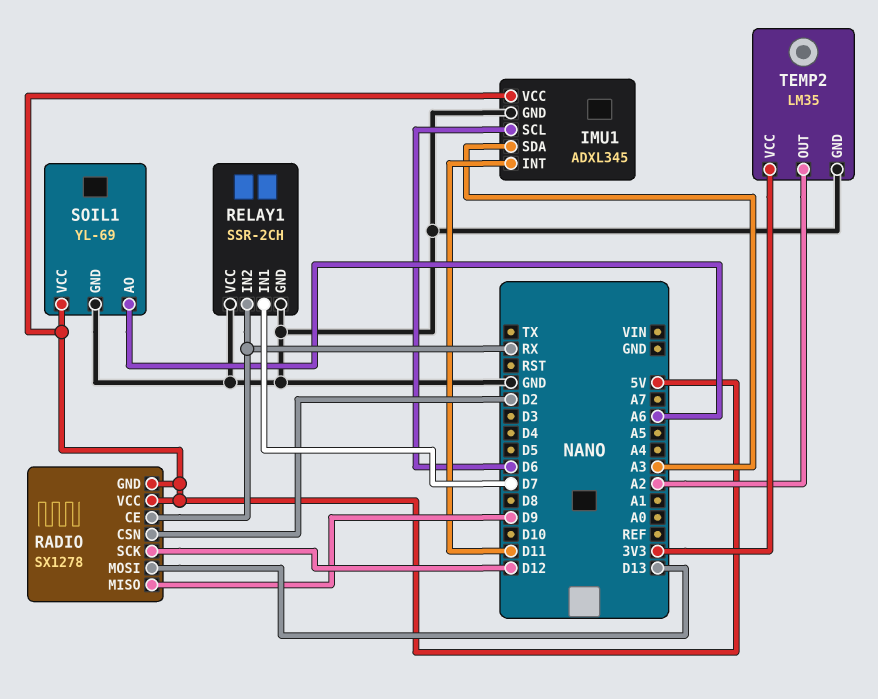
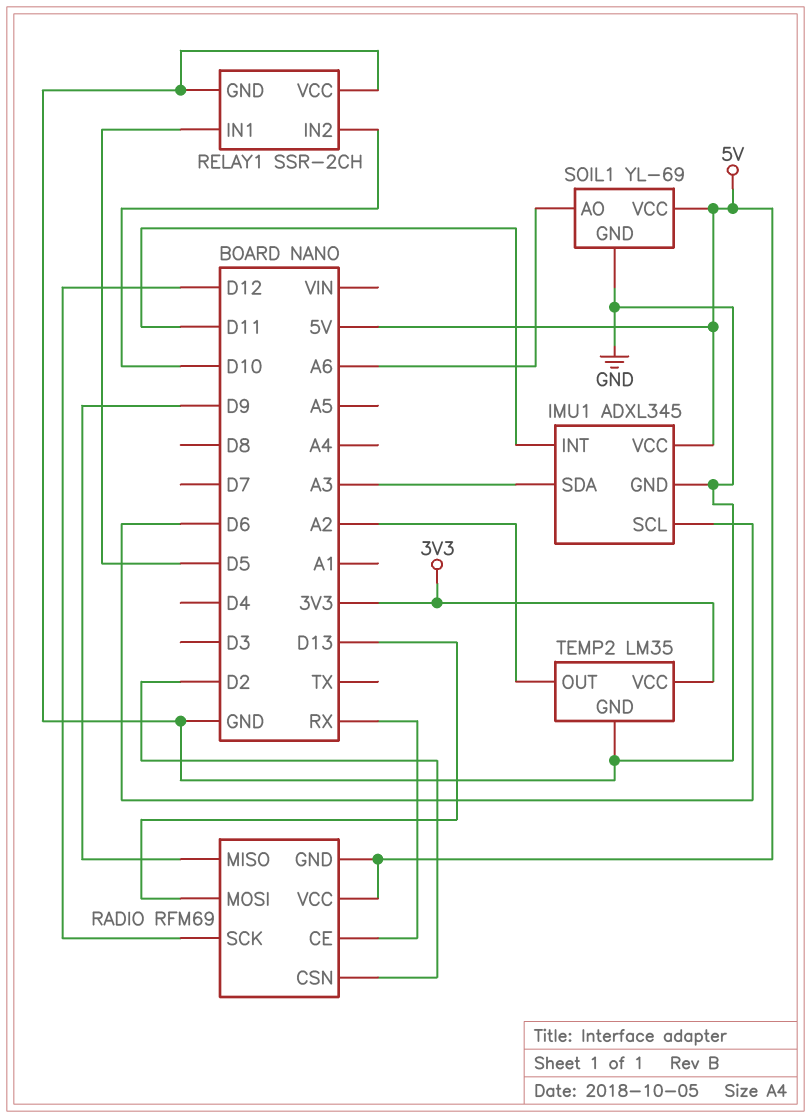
RADIO: SX1278 -> RFM69
RELAY1 pin IN1: D7 -> D5
RELAY1 pin IN2: RX -> D10

